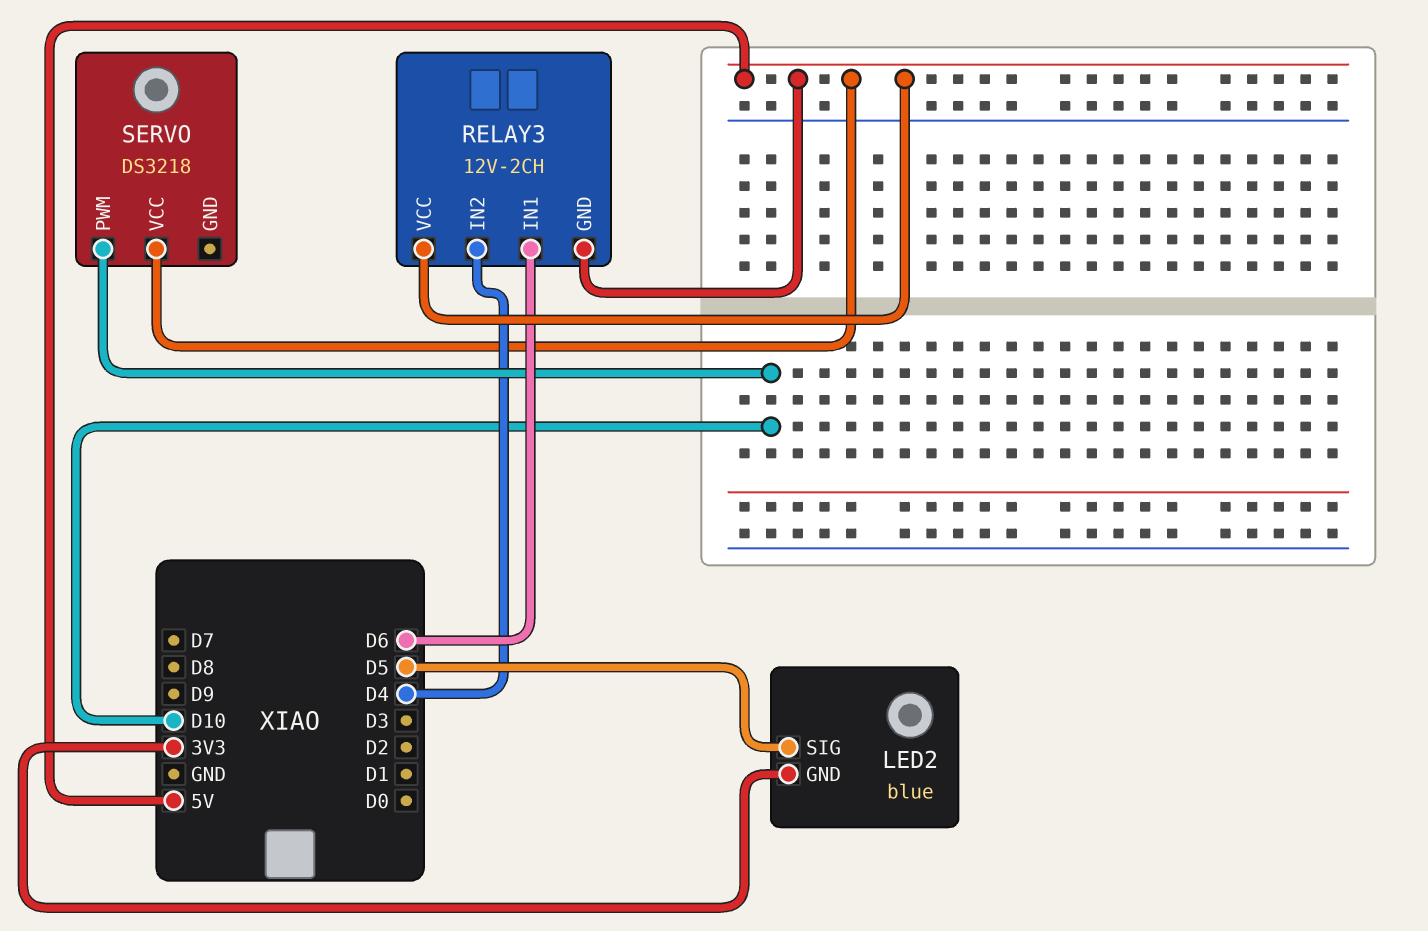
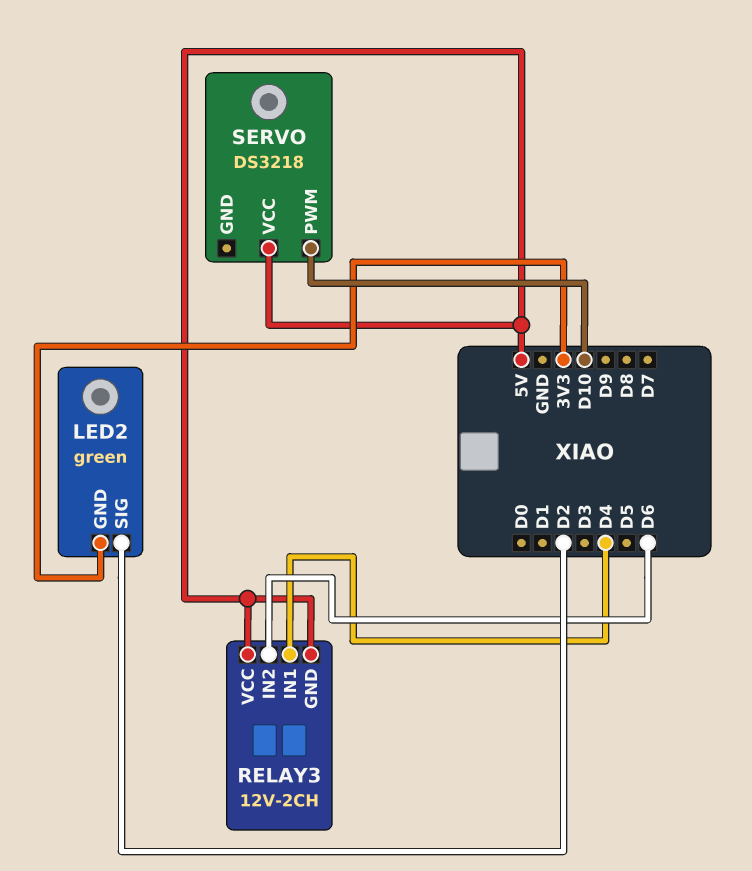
LED2: blue -> green
LED2 pin SIG: D5 -> D2
RELAY3 pin IN1: D6 -> D4
RELAY3 pin IN2: D4 -> D6

